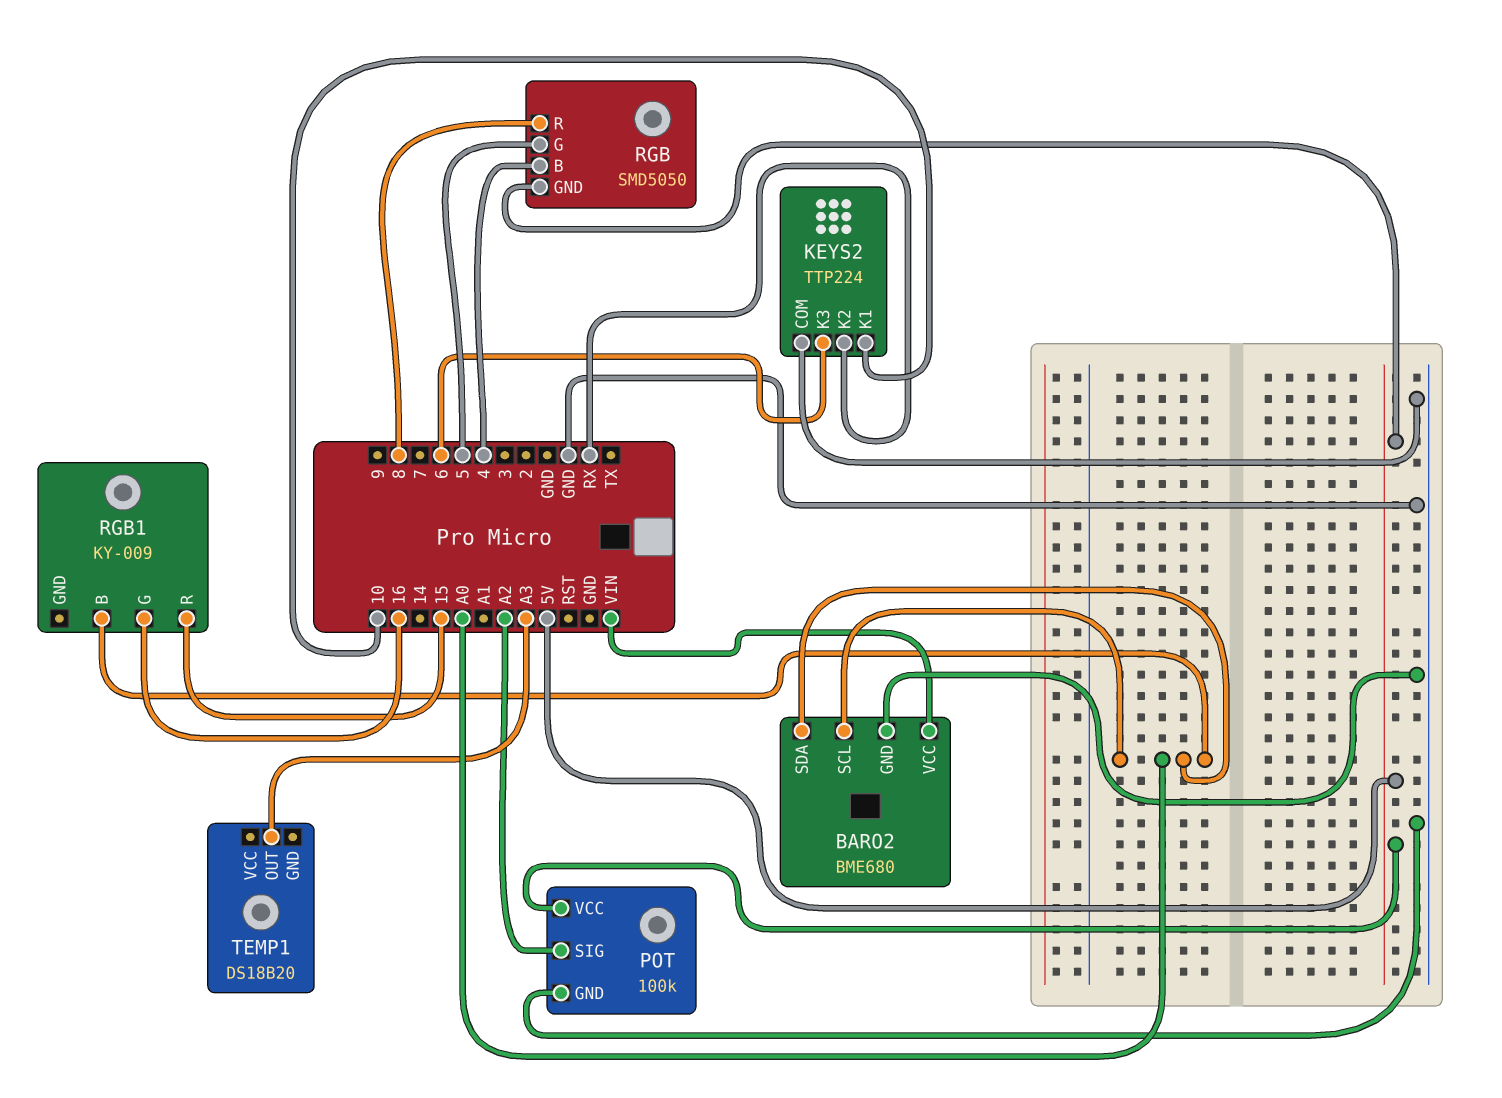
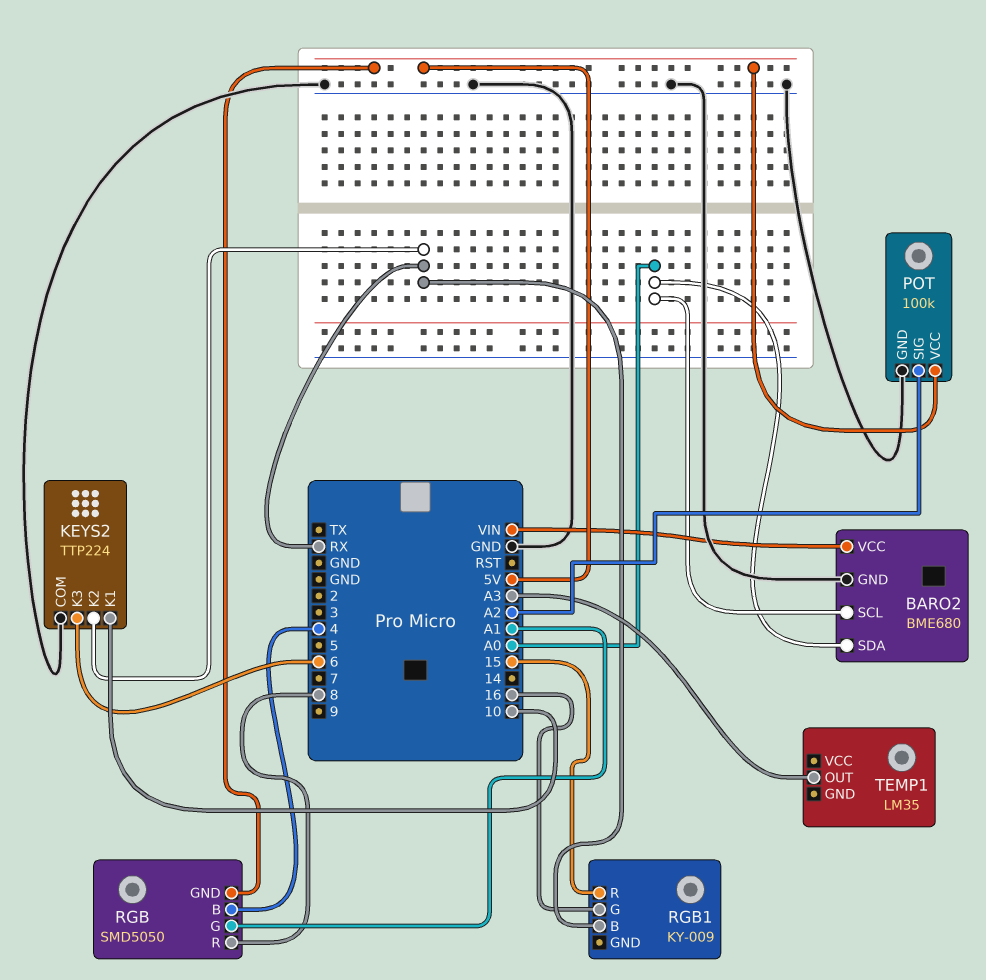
RGB pin G: 5 -> A1
RGB1 pin B: A0 -> RX
TEMP1: DS18B20 -> LM35

